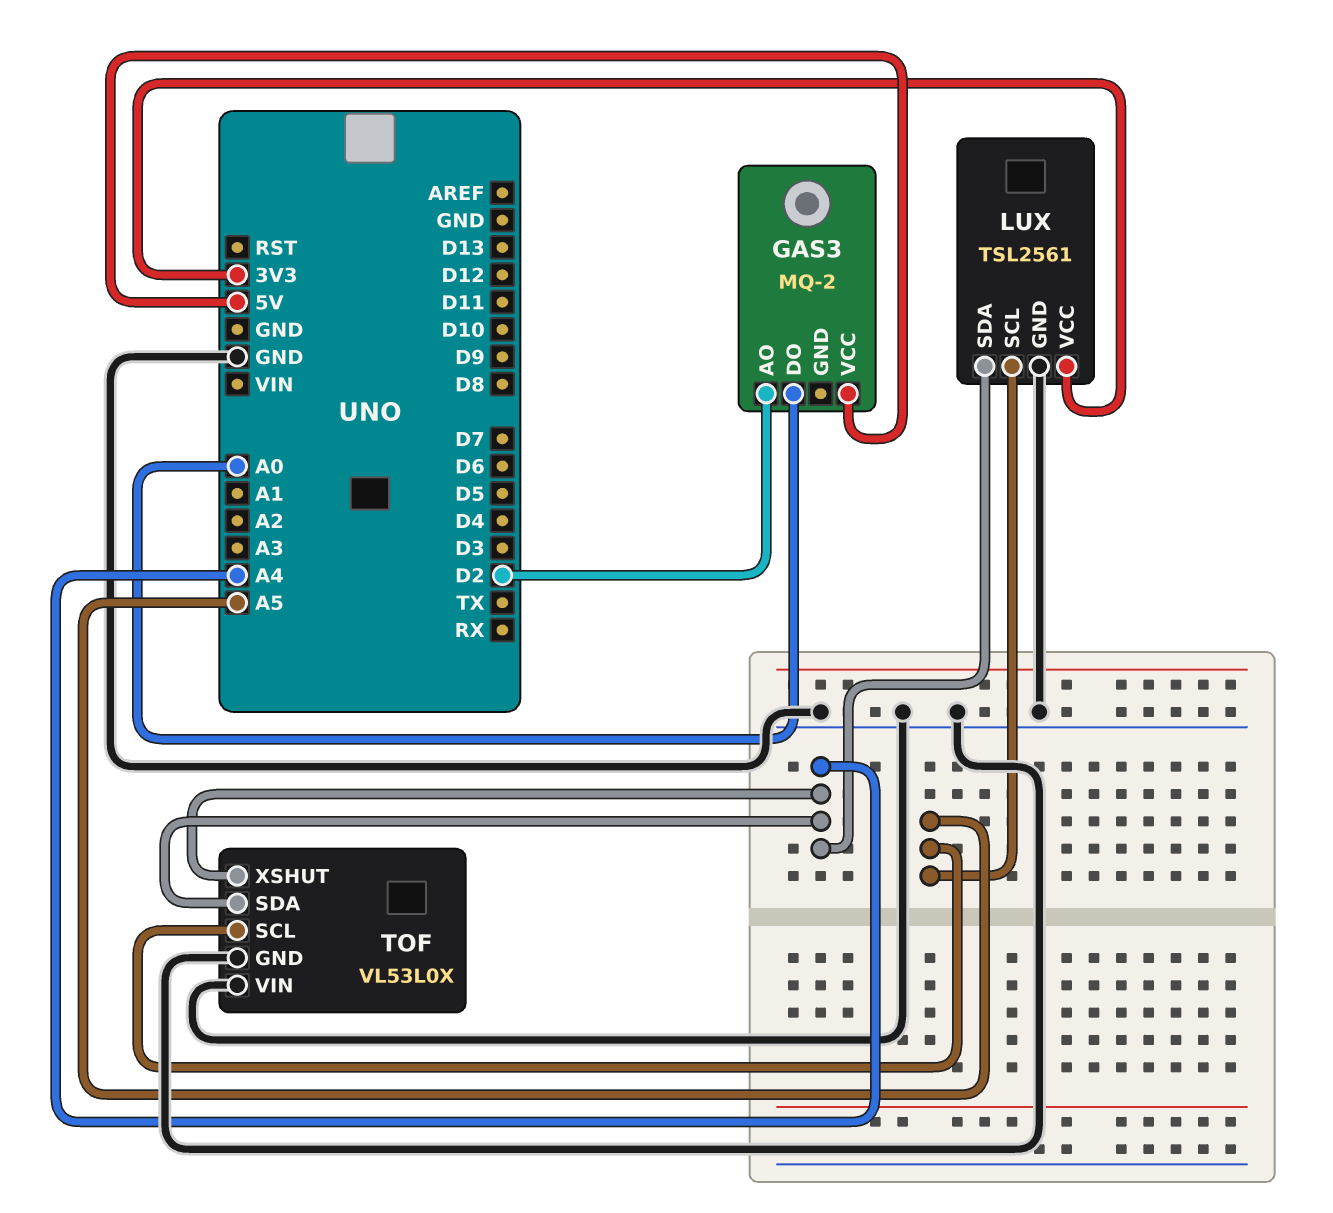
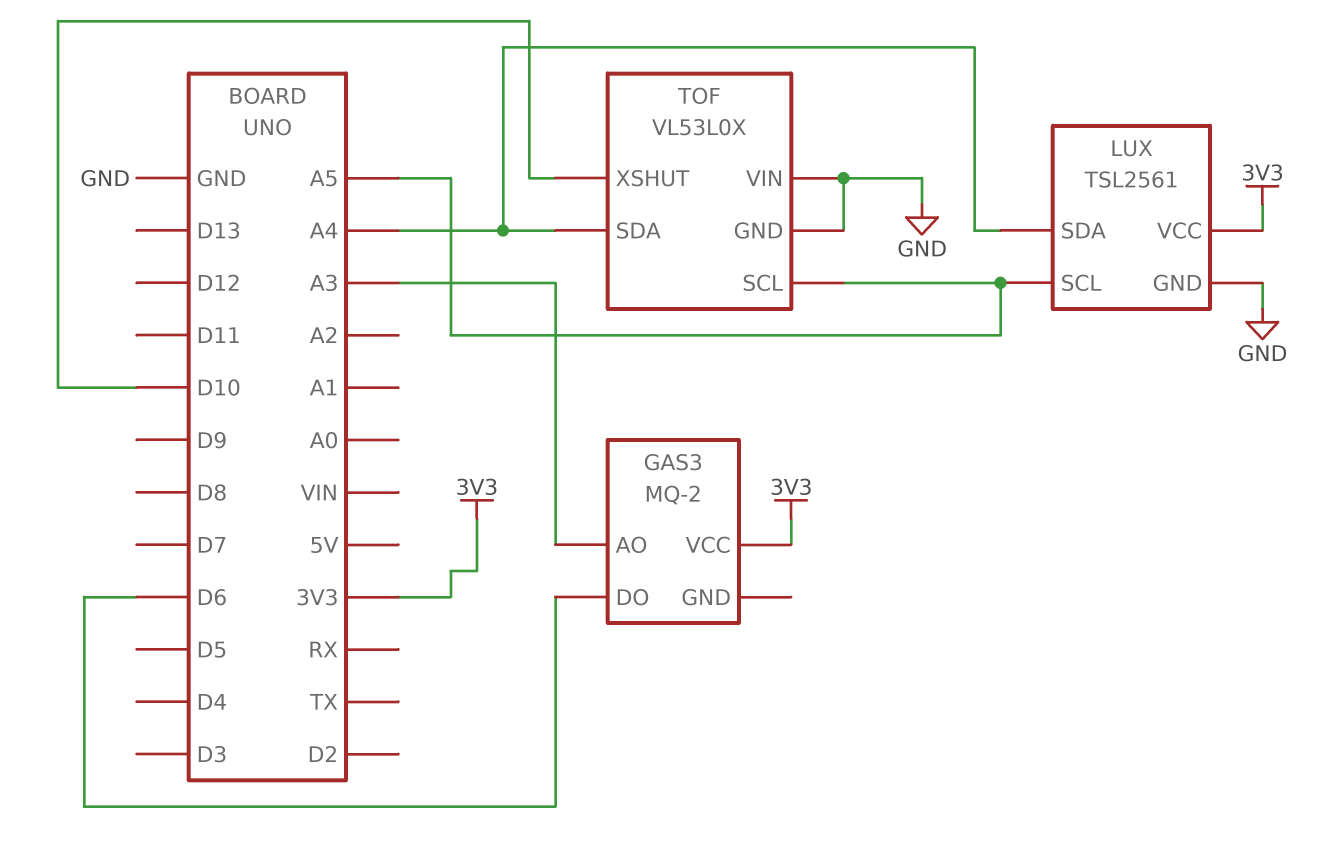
GAS3 pin AO: D2 -> A3
GAS3 pin DO: A0 -> D6
GAS3 pin VCC: 5V -> 3V3
TOF pin XSHUT: A4 -> D10

